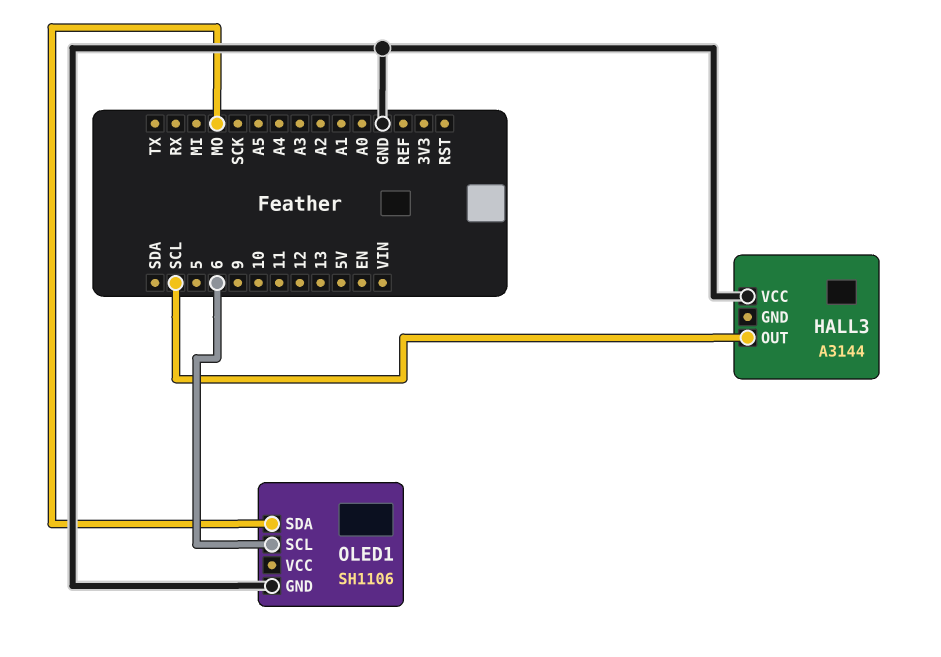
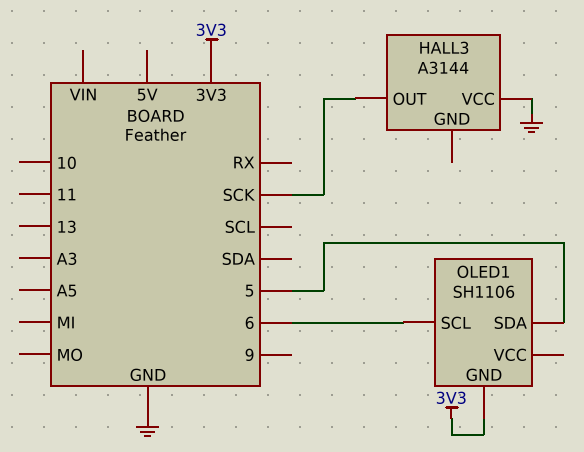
HALL3 pin OUT: SCL -> SCK
OLED1 pin GND: GND -> 3V3
OLED1 pin SDA: MO -> 5

